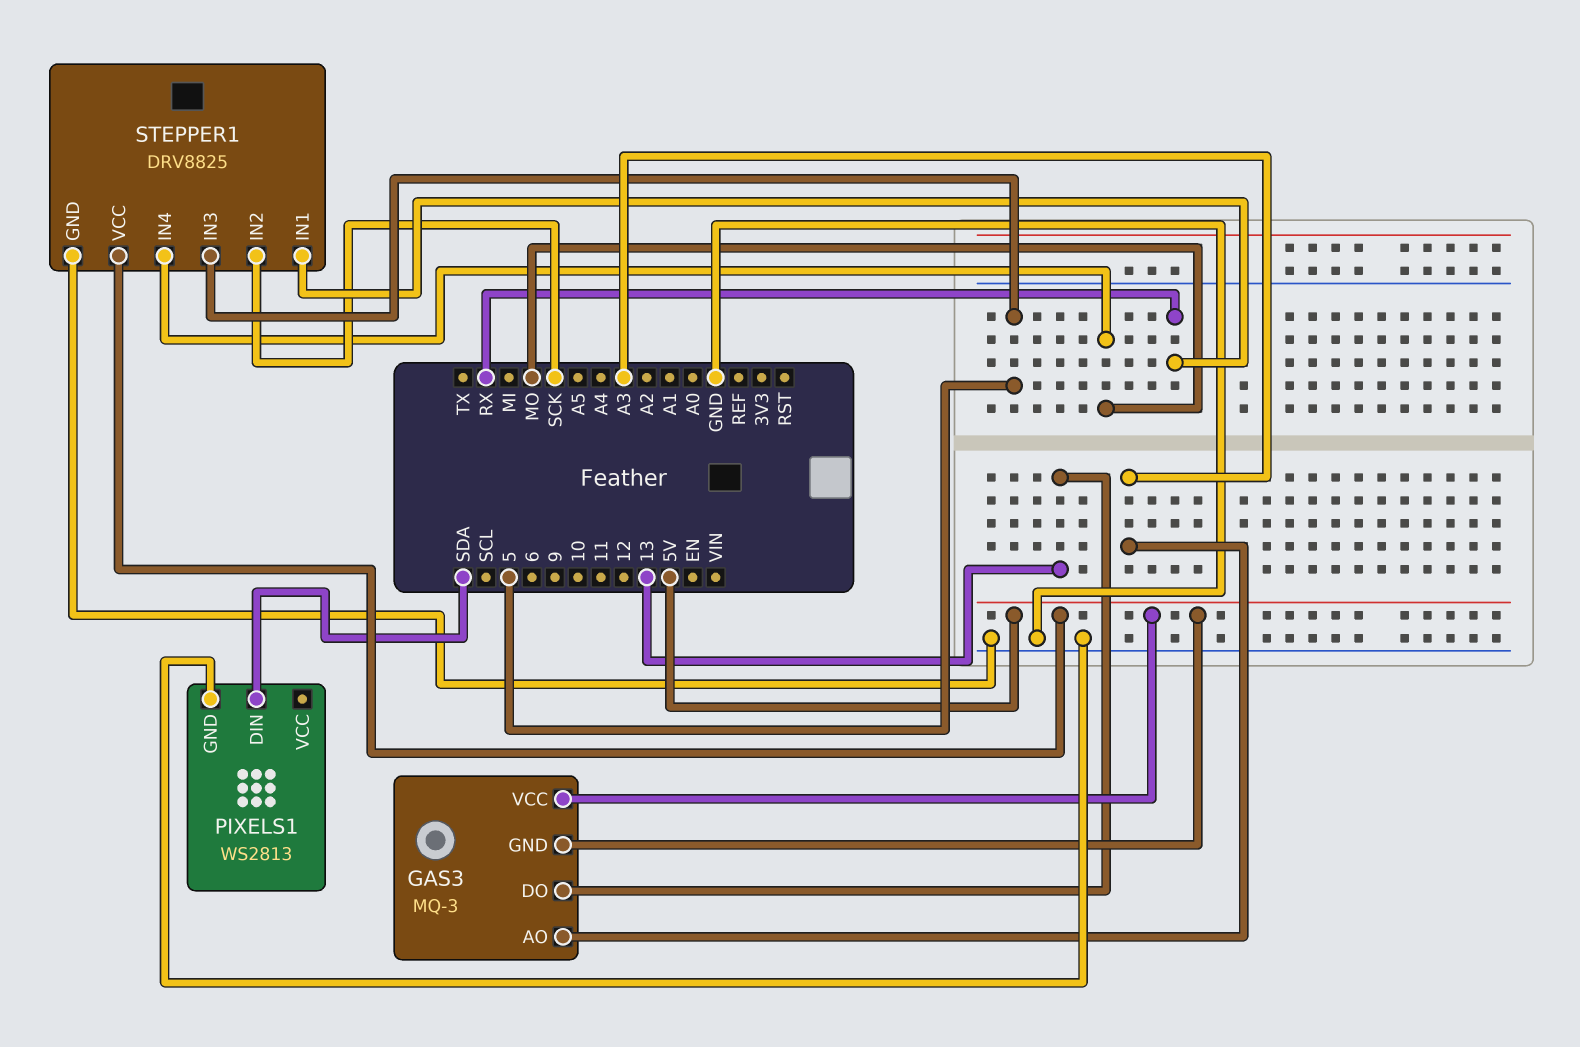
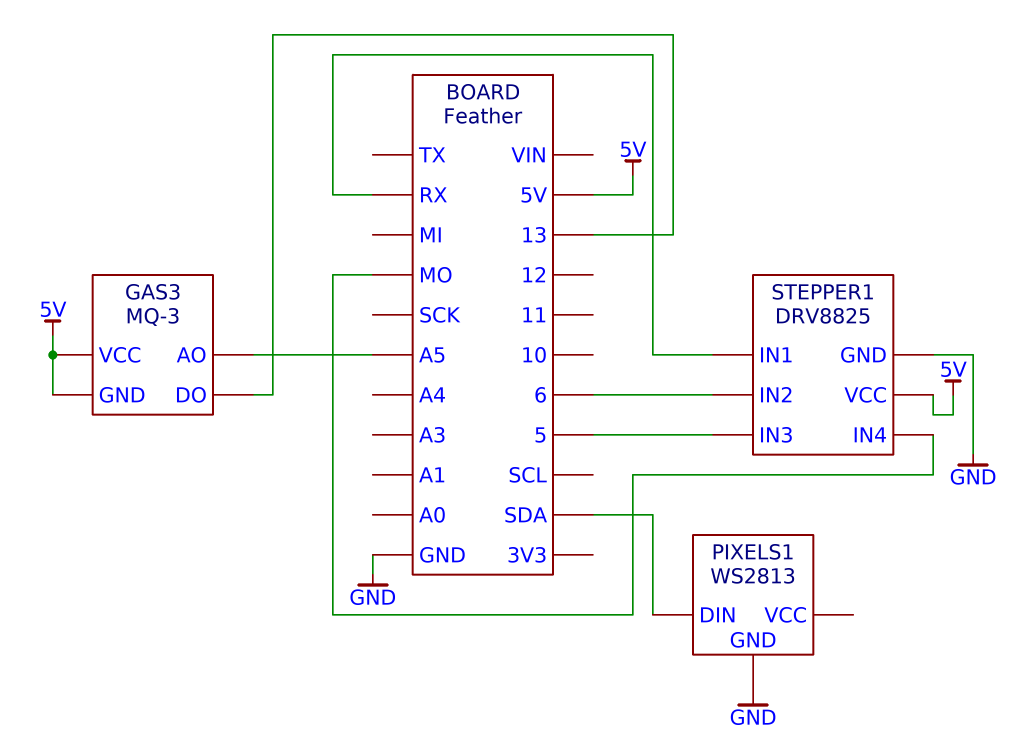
GAS3 pin AO: A3 -> A5
STEPPER1 pin IN2: SCK -> 6

